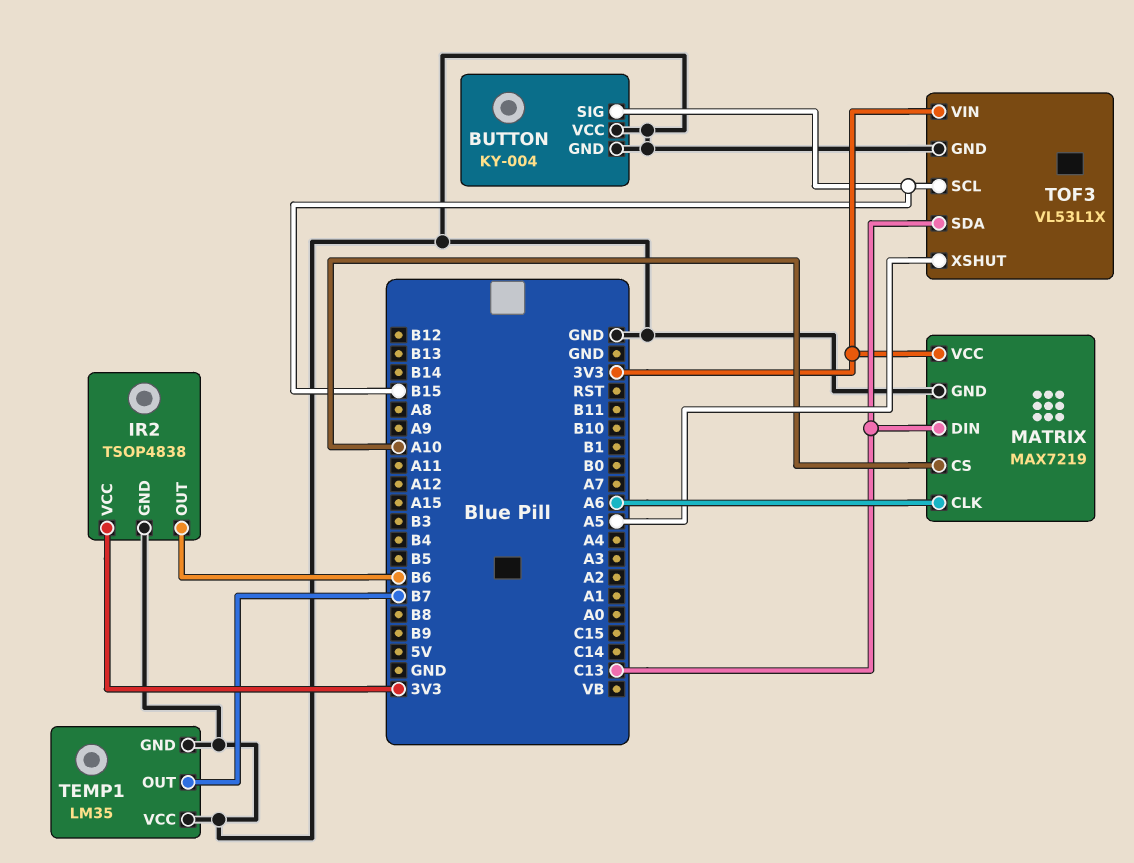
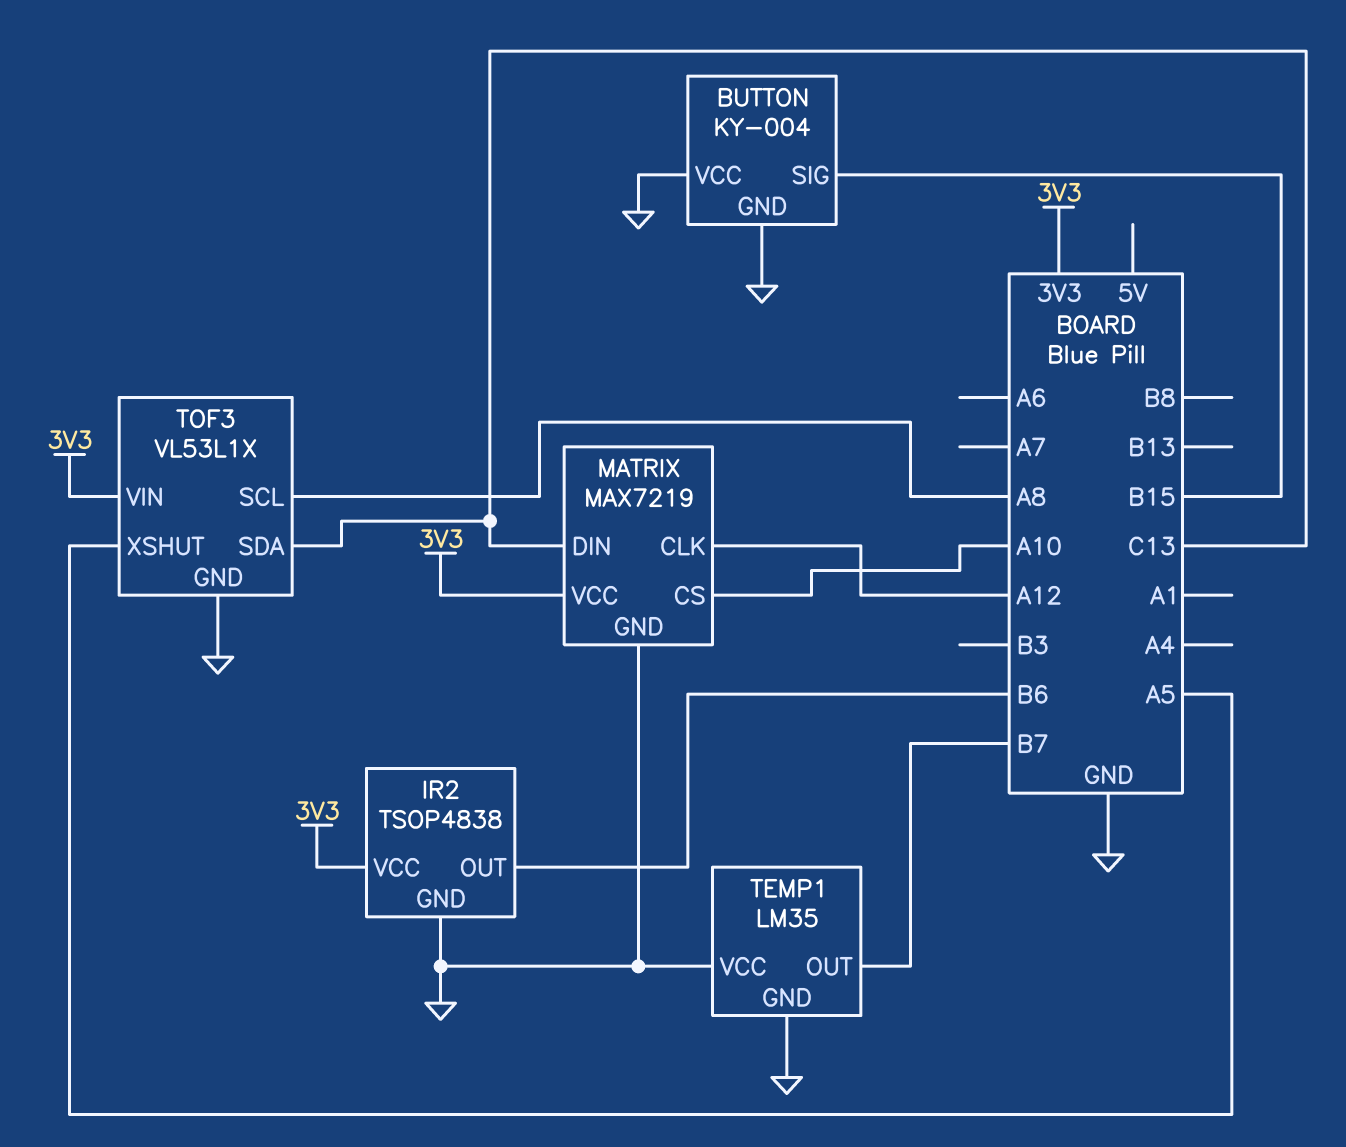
MATRIX pin CLK: A6 -> A12
TOF3 pin SCL: B15 -> A8

